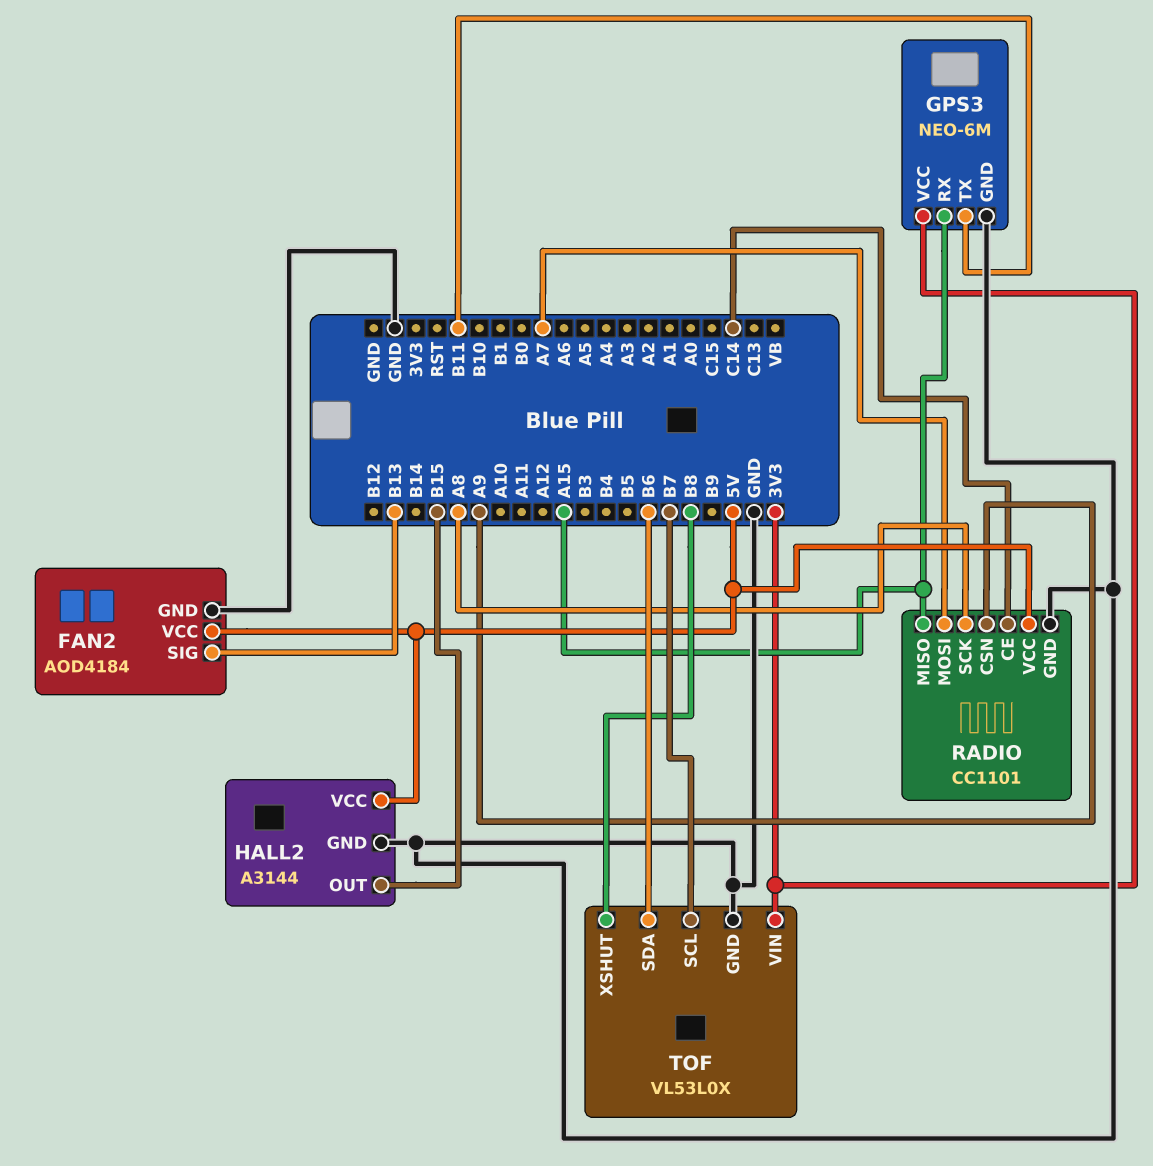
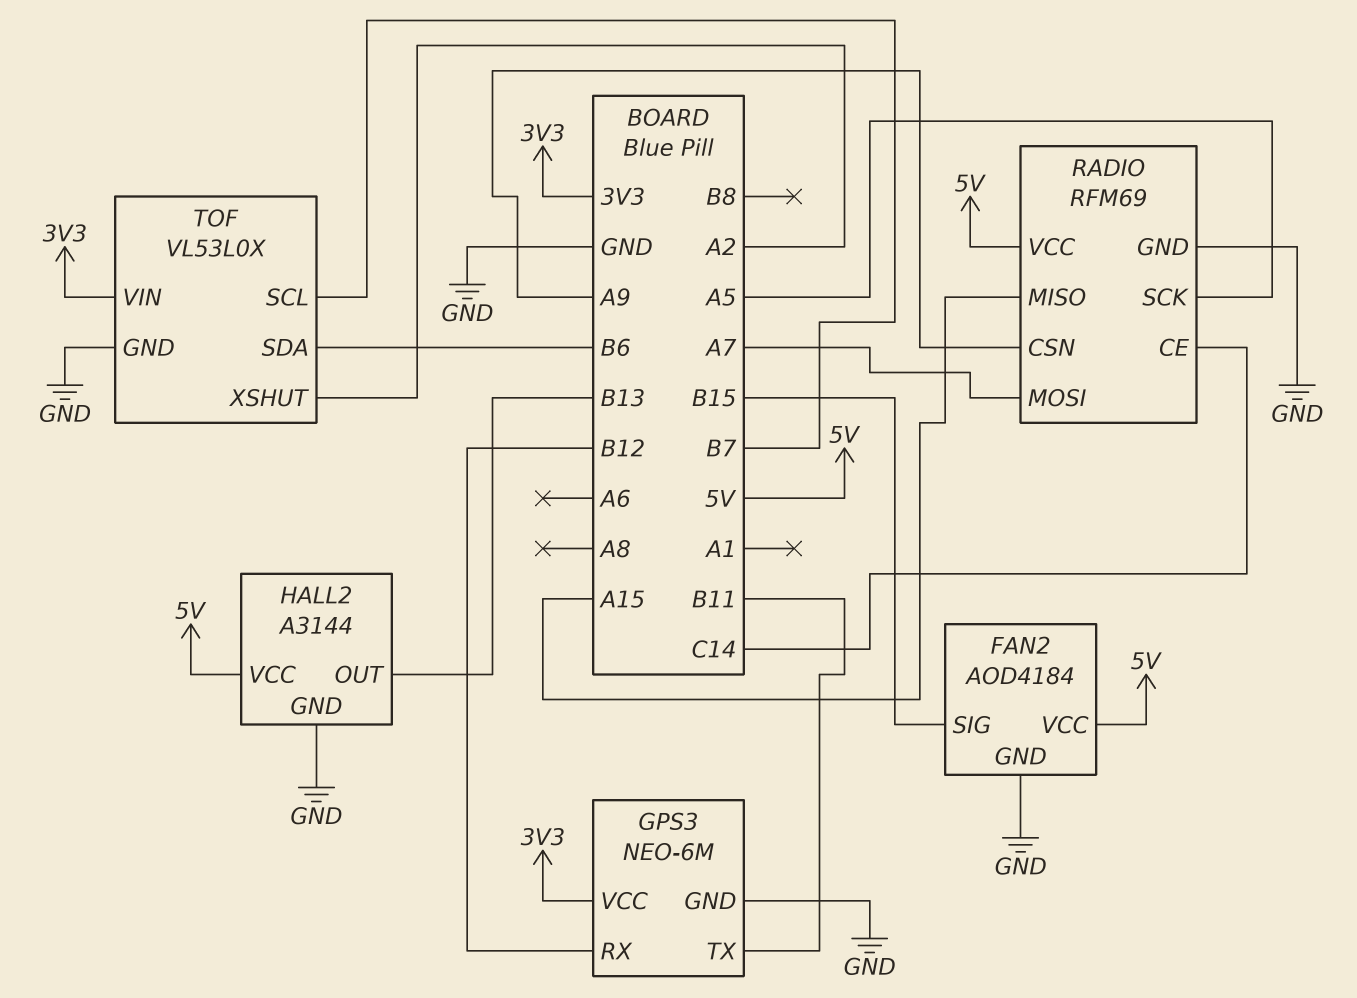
FAN2 pin SIG: B13 -> B15
GPS3 pin RX: A15 -> B12
HALL2 pin OUT: B15 -> B13
RADIO: CC1101 -> RFM69
RADIO pin SCK: A8 -> A5
TOF pin XSHUT: B8 -> A2

